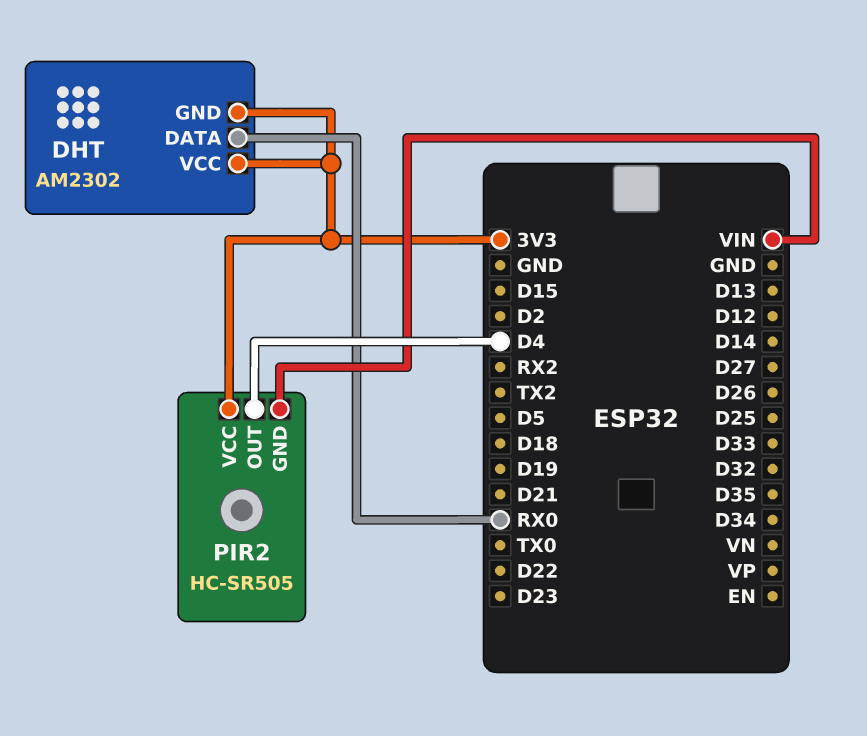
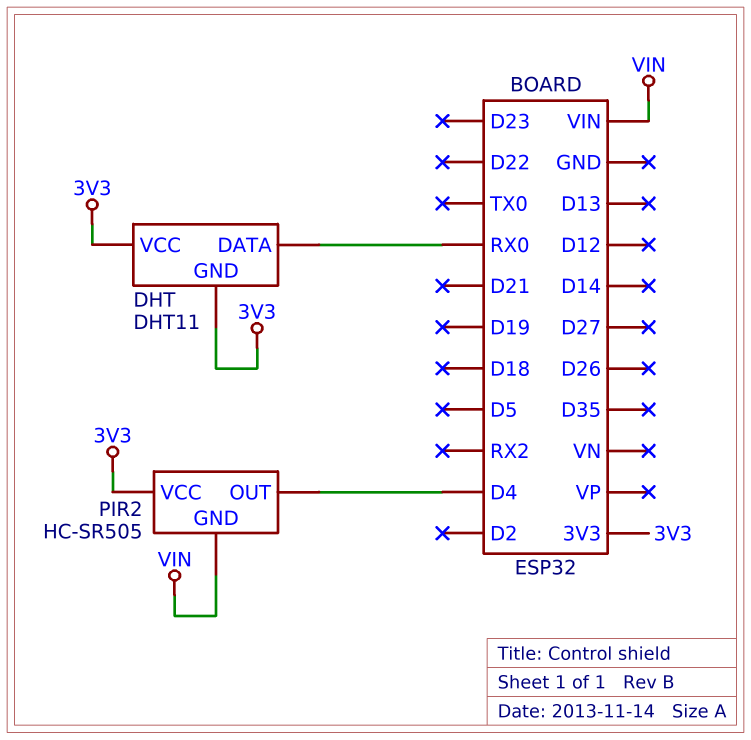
DHT: AM2302 -> DHT11

